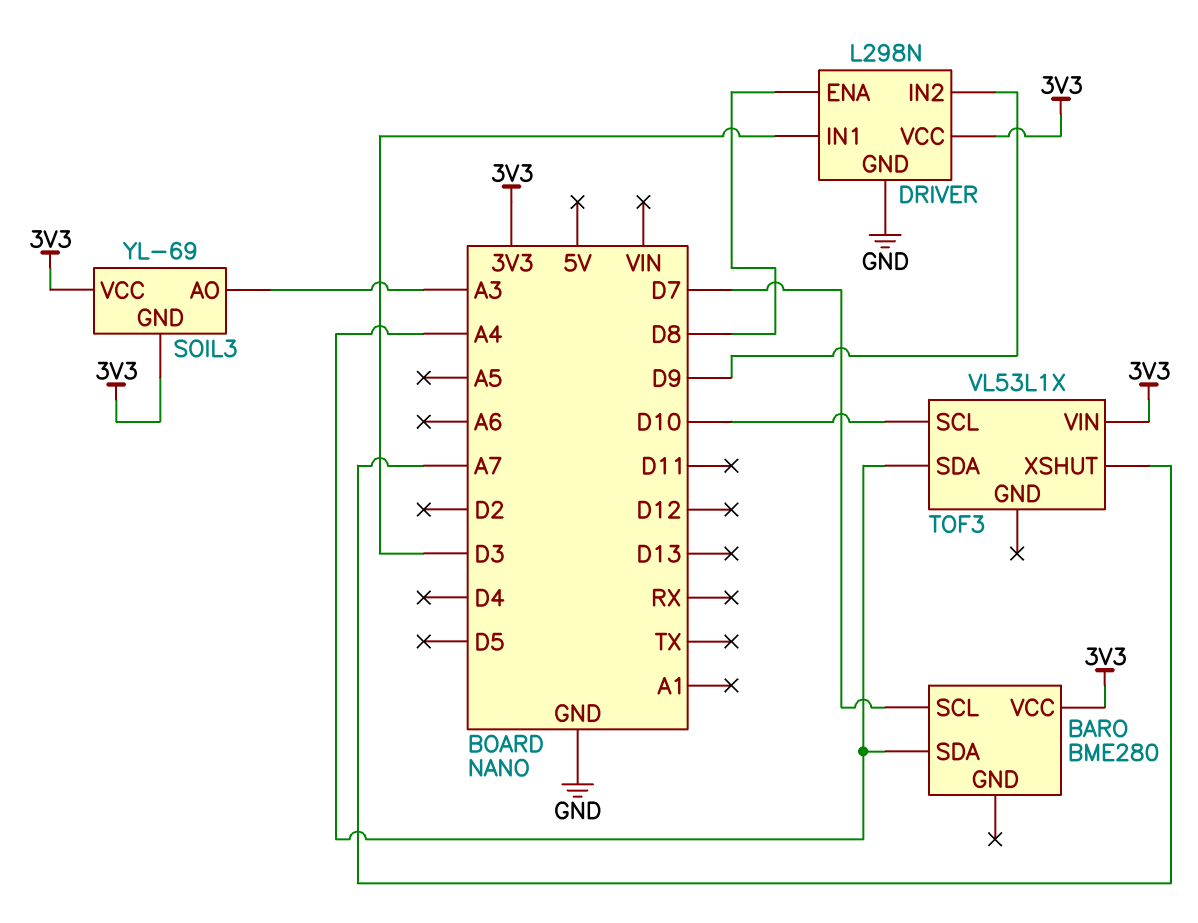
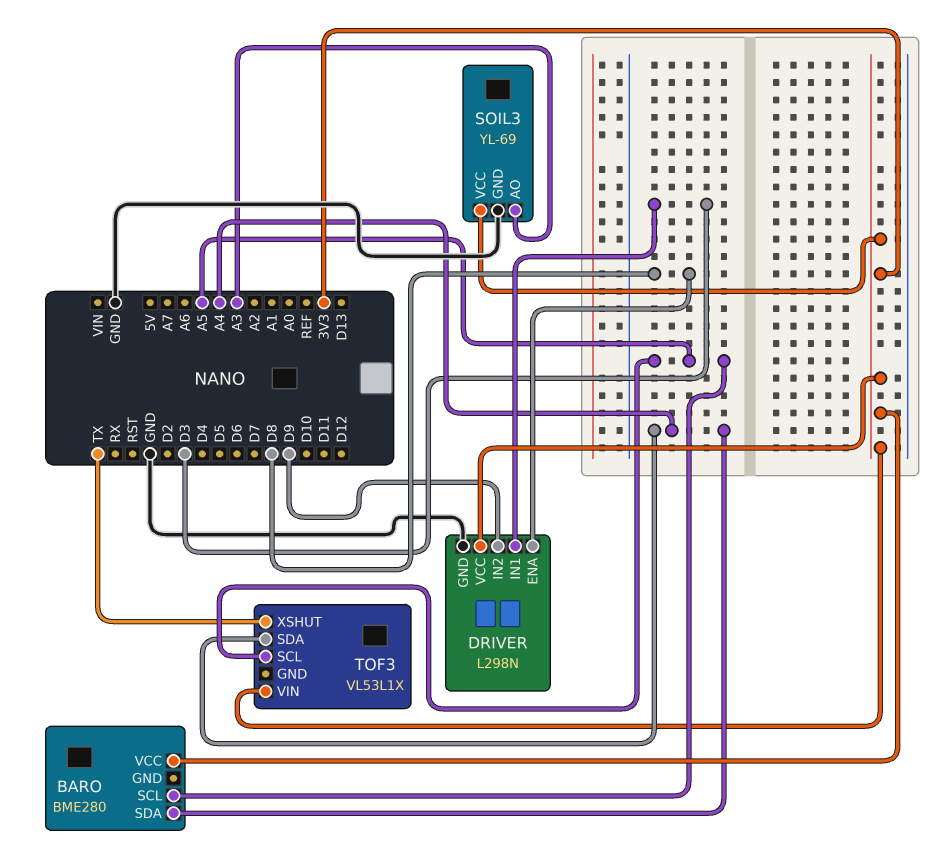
BARO pin SCL: D7 -> A5
SOIL3 pin GND: 3V3 -> GND
TOF3 pin SCL: D10 -> A5
TOF3 pin XSHUT: A7 -> TX

